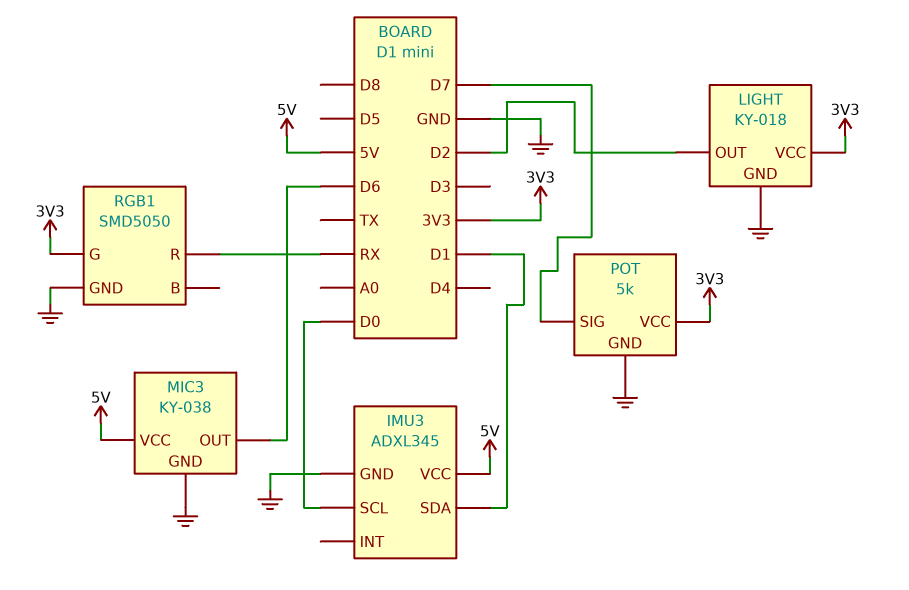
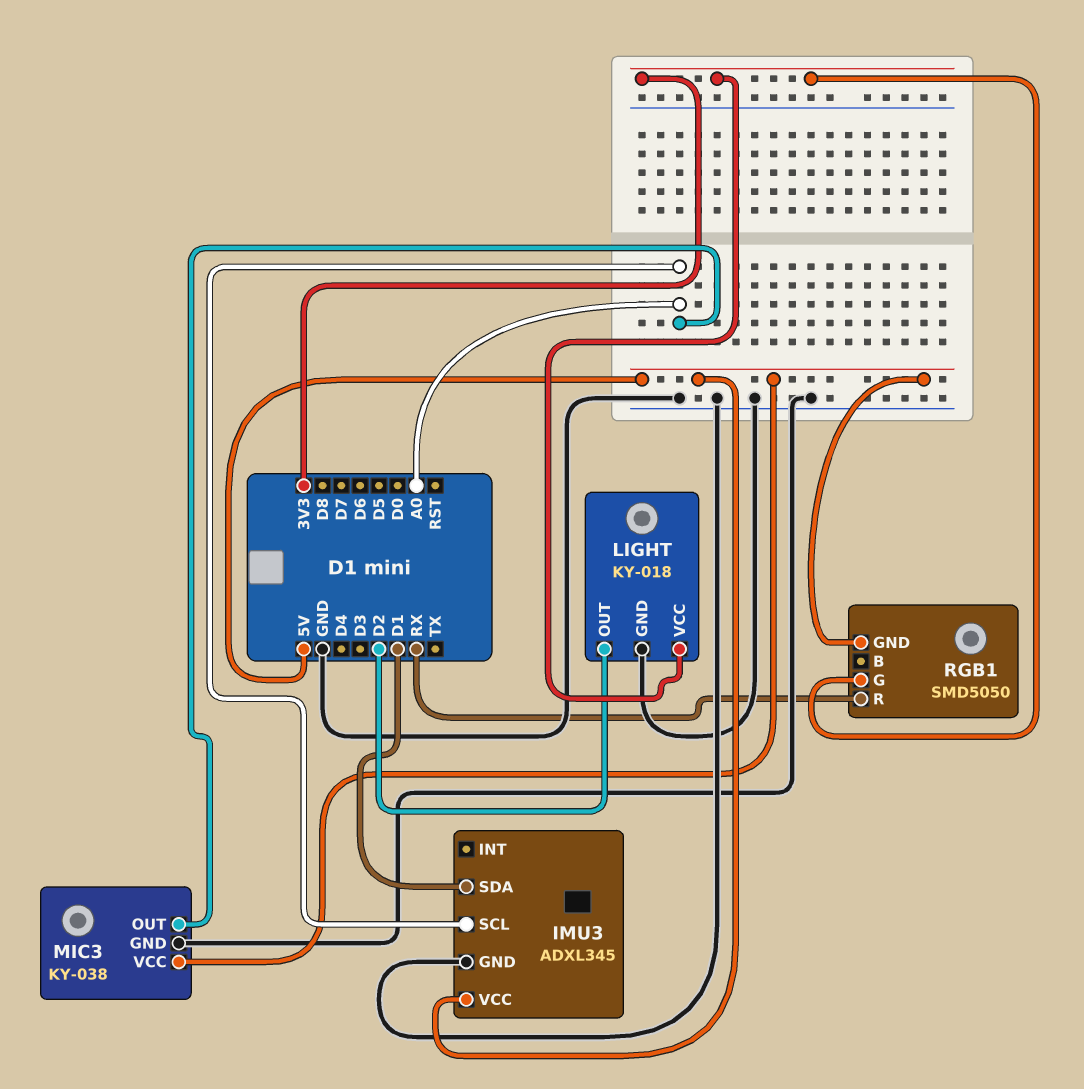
IMU3 pin SCL: D0 -> A0
MIC3 pin OUT: D6 -> A0
POT: 5k -> none
POT pin GND: GND -> none
POT pin SIG: D7 -> none
POT pin VCC: 3V3 -> none
RGB1 pin GND: GND -> 5V

